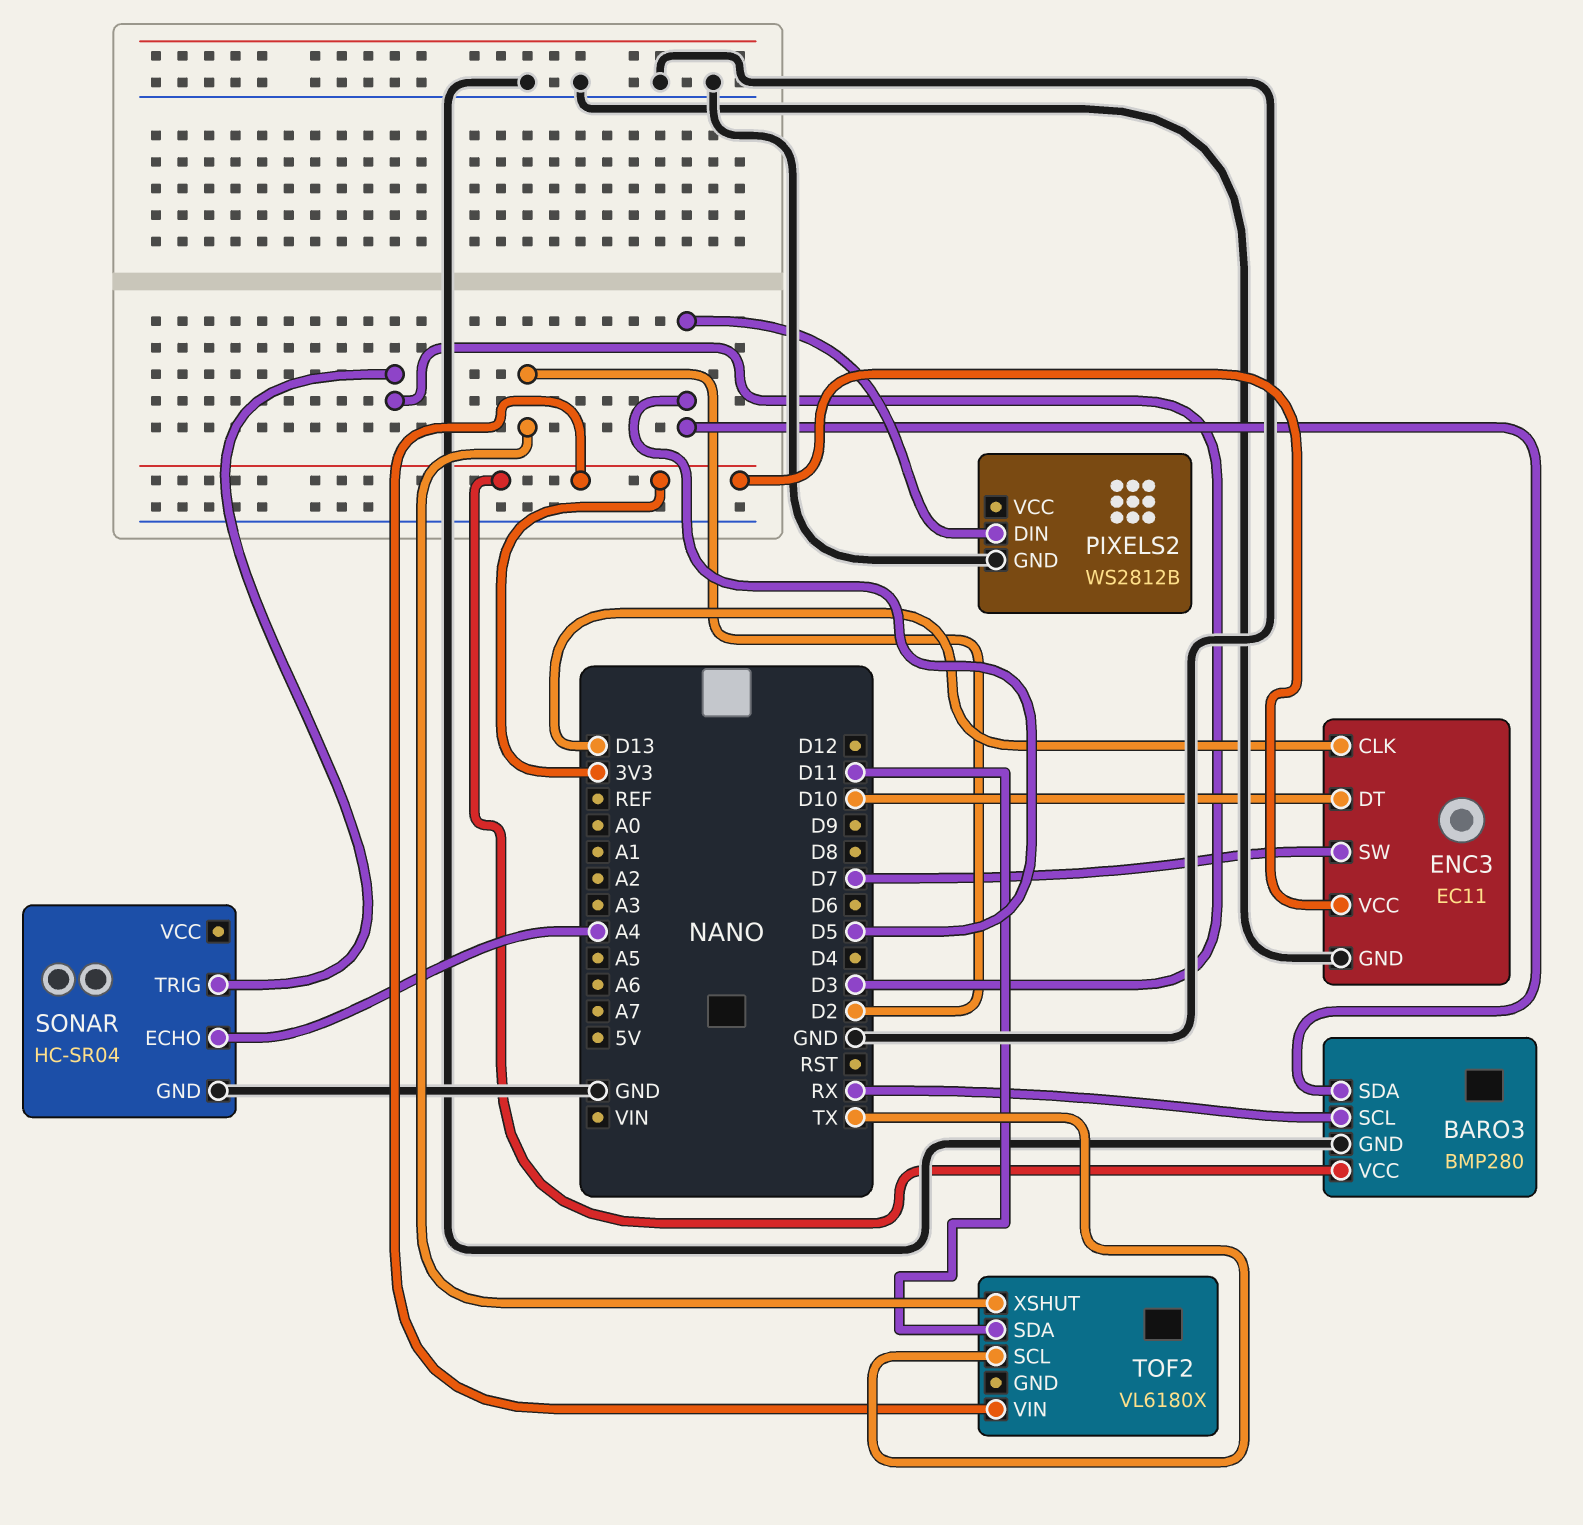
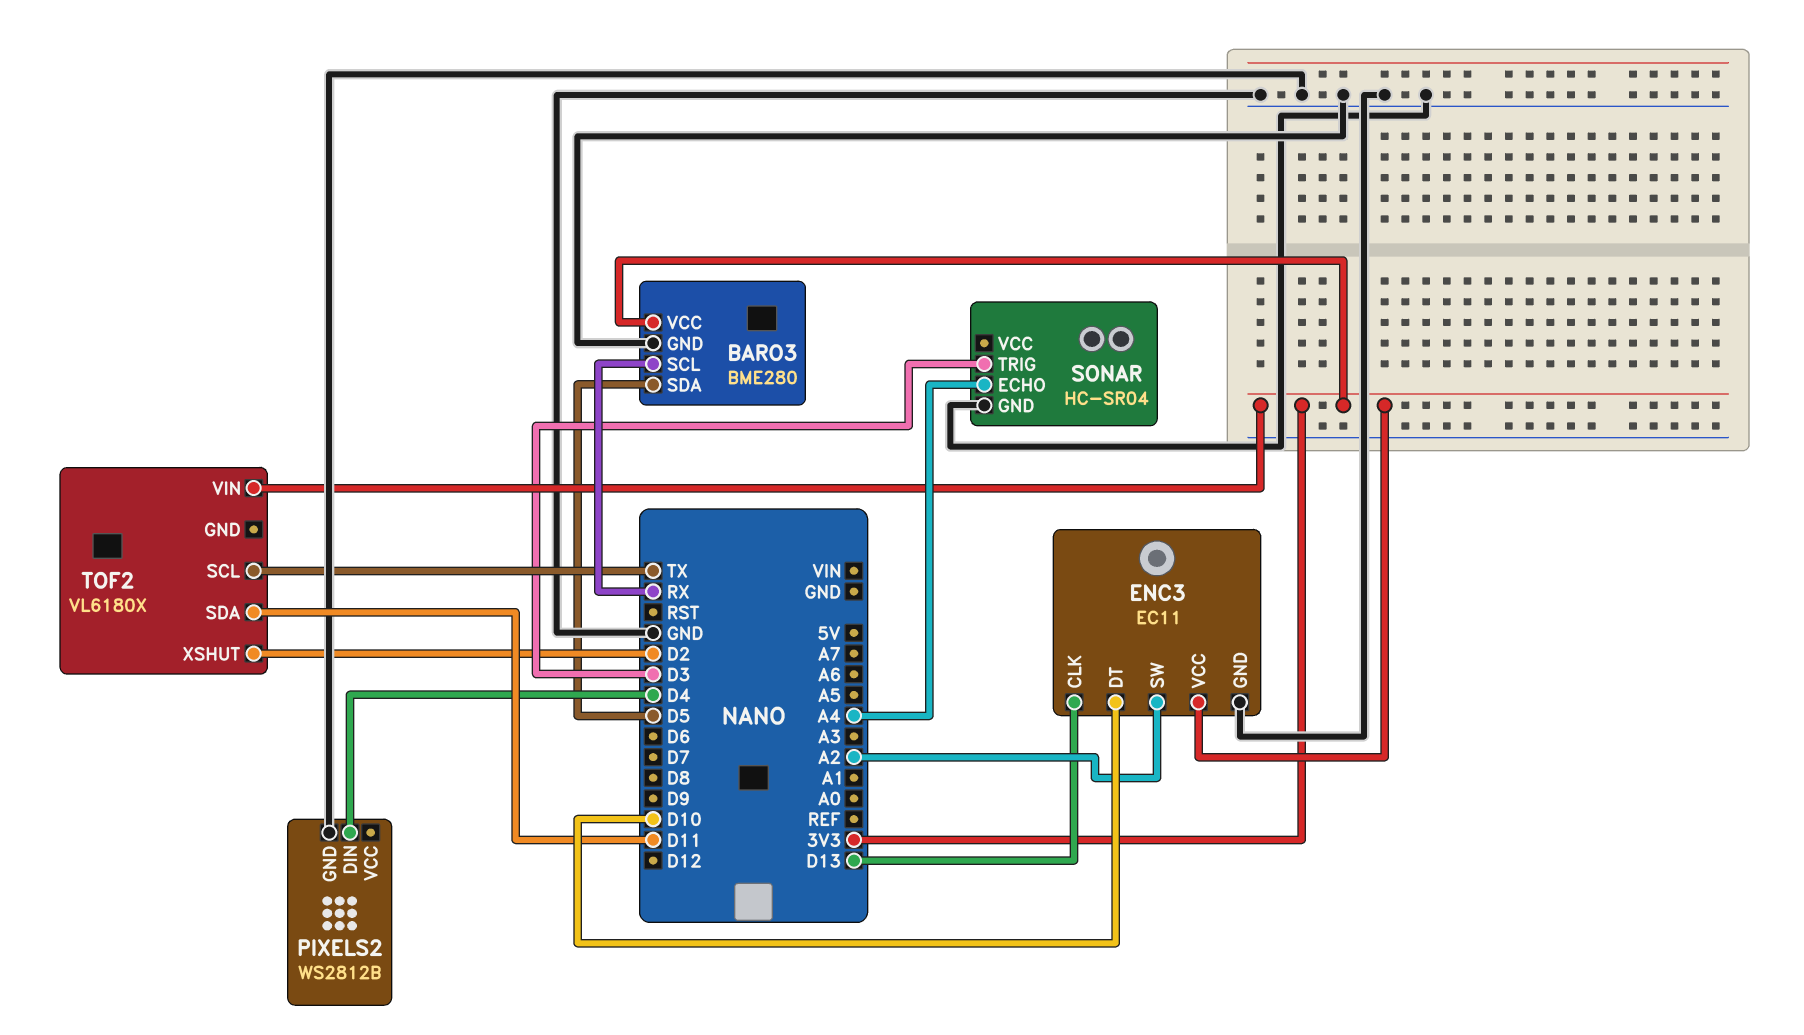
BARO3: BMP280 -> BME280
ENC3 pin SW: D7 -> A2
PIXELS2 pin DIN: D5 -> D4

